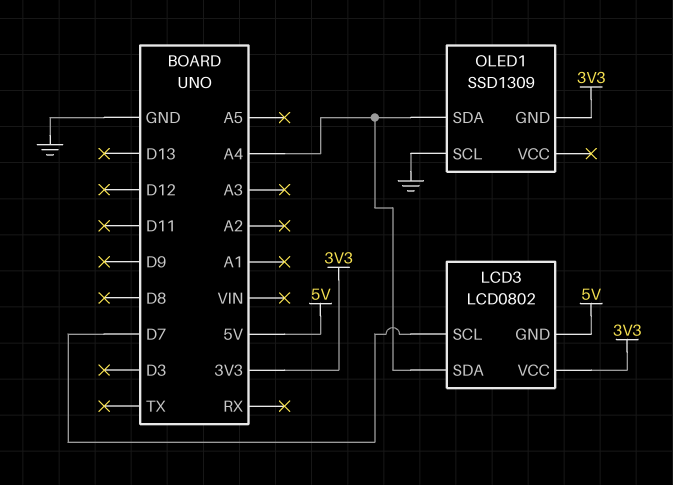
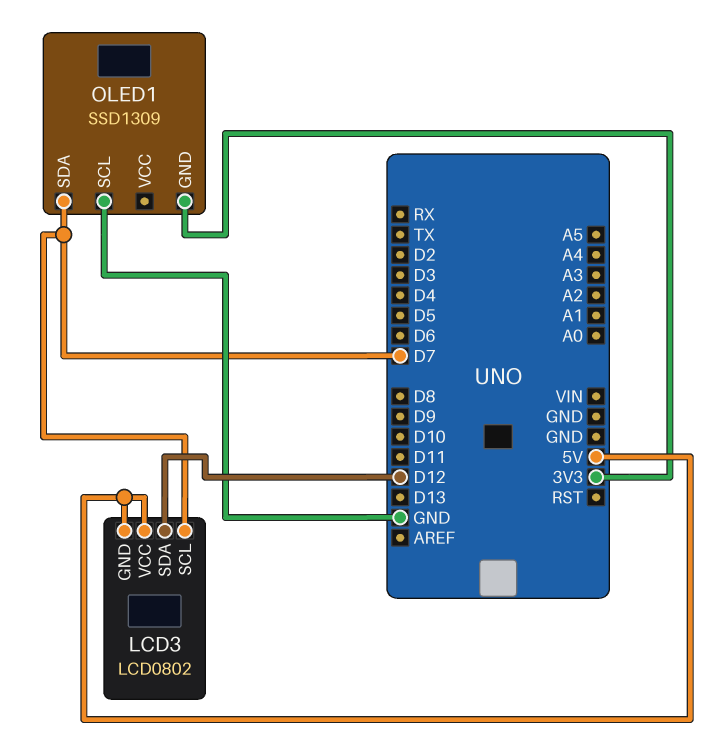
LCD3 pin SDA: A4 -> D12
LCD3 pin VCC: 3V3 -> 5V
OLED1 pin SDA: A4 -> D7

